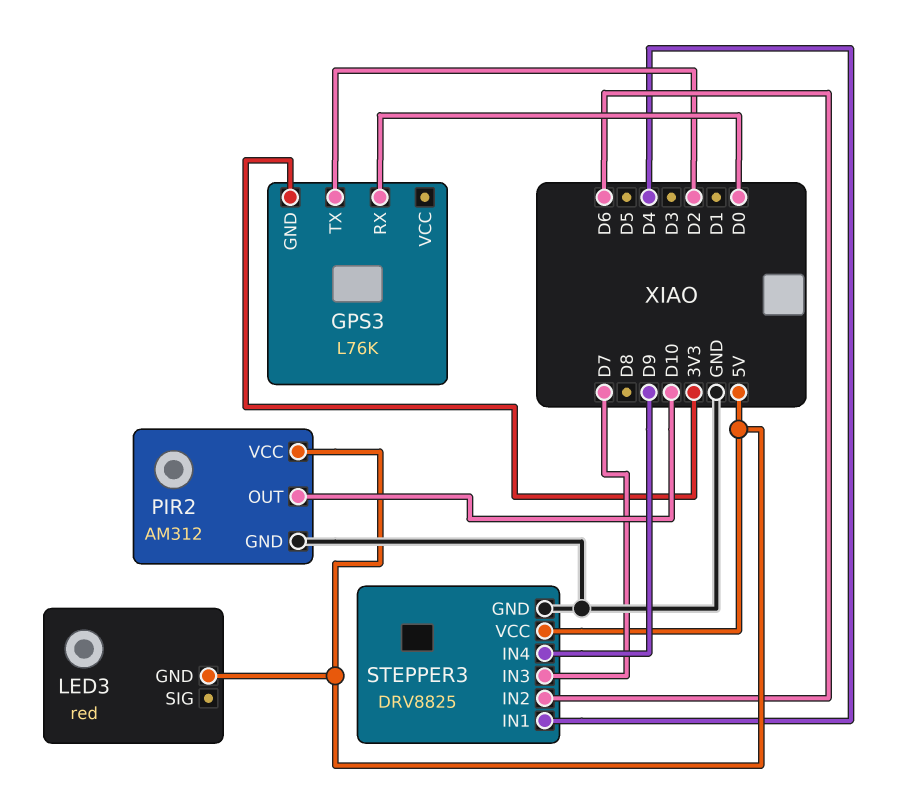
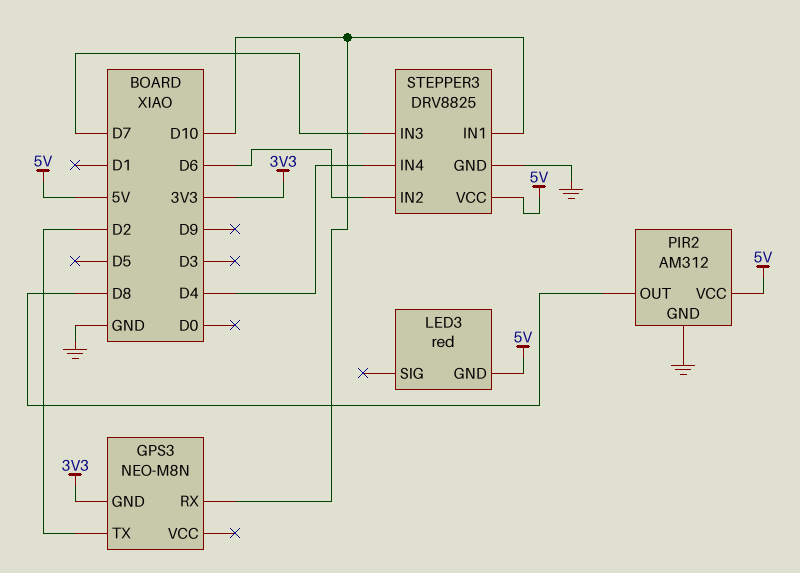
GPS3: L76K -> NEO-M8N
GPS3 pin RX: D0 -> D10
PIR2 pin OUT: D10 -> D8
STEPPER3 pin IN1: D4 -> D10
STEPPER3 pin IN4: D9 -> D4

